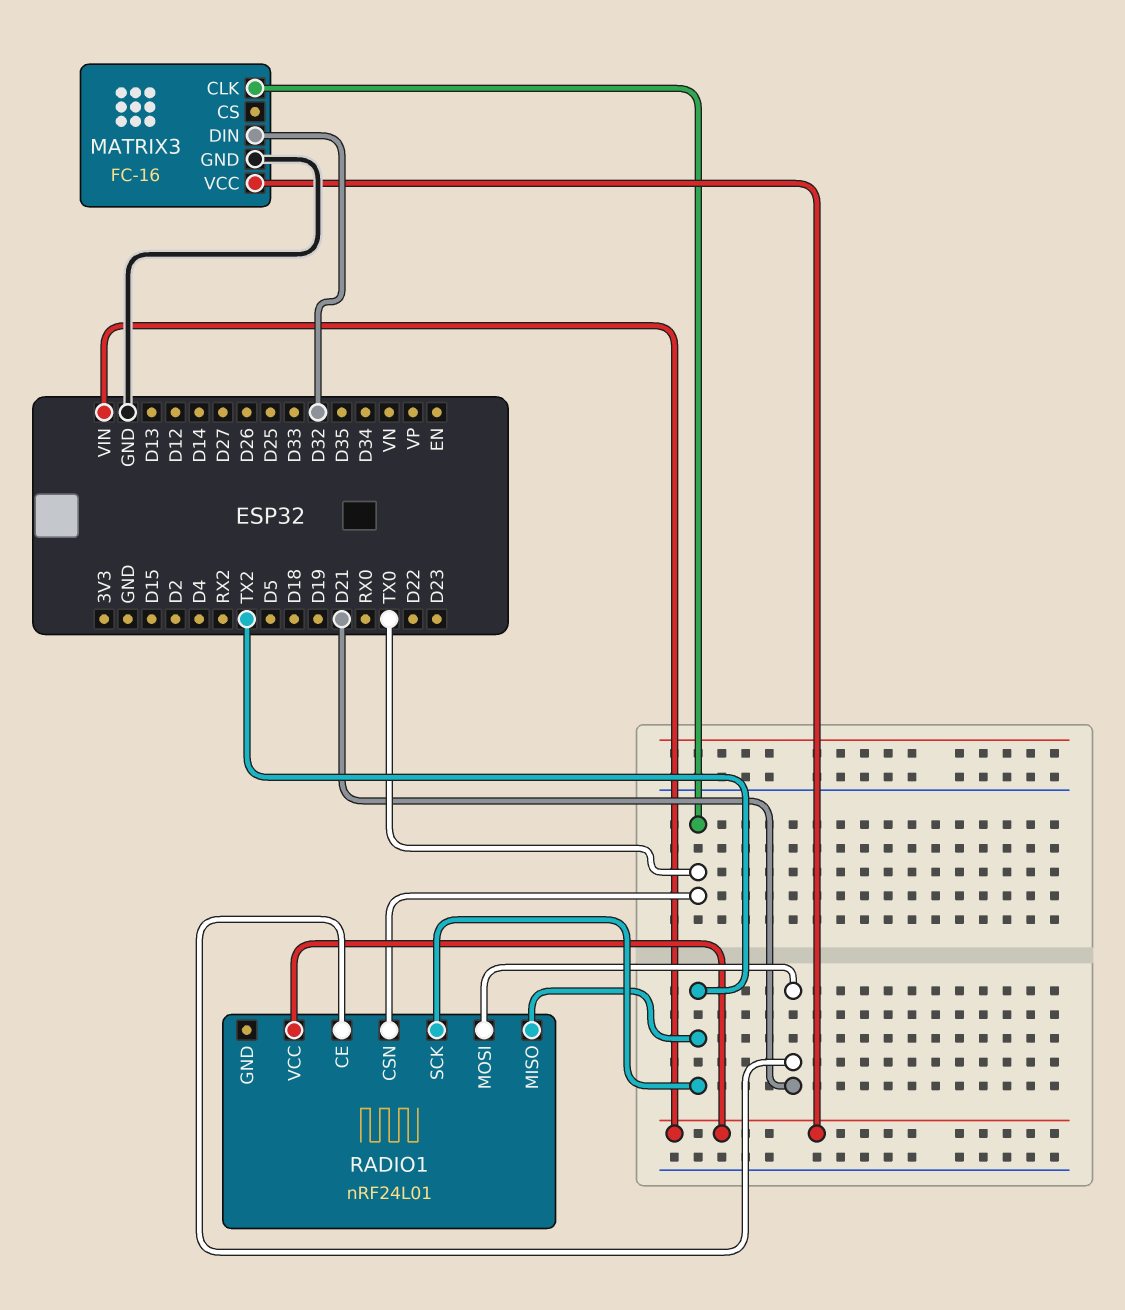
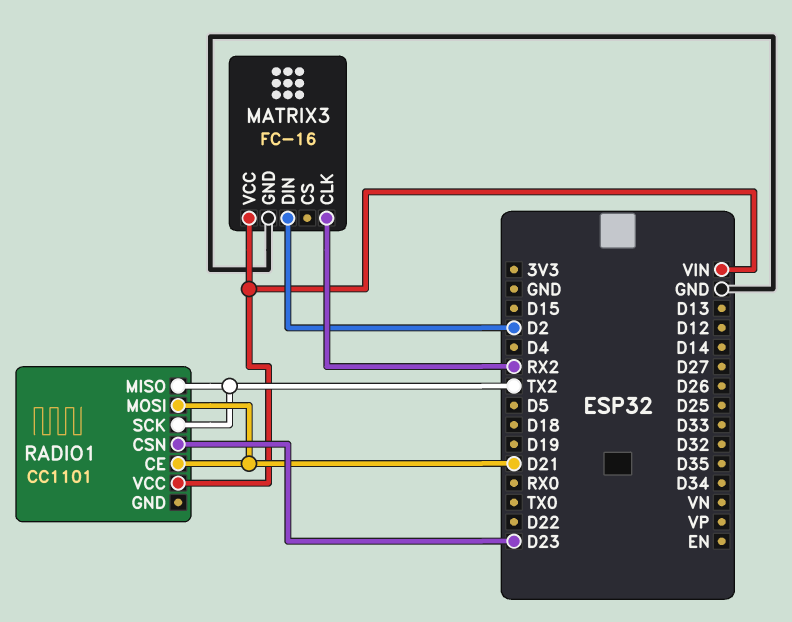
MATRIX3 pin CLK: TX0 -> RX2
MATRIX3 pin DIN: D32 -> D2
RADIO1: nRF24L01 -> CC1101
RADIO1 pin CSN: TX0 -> D23

